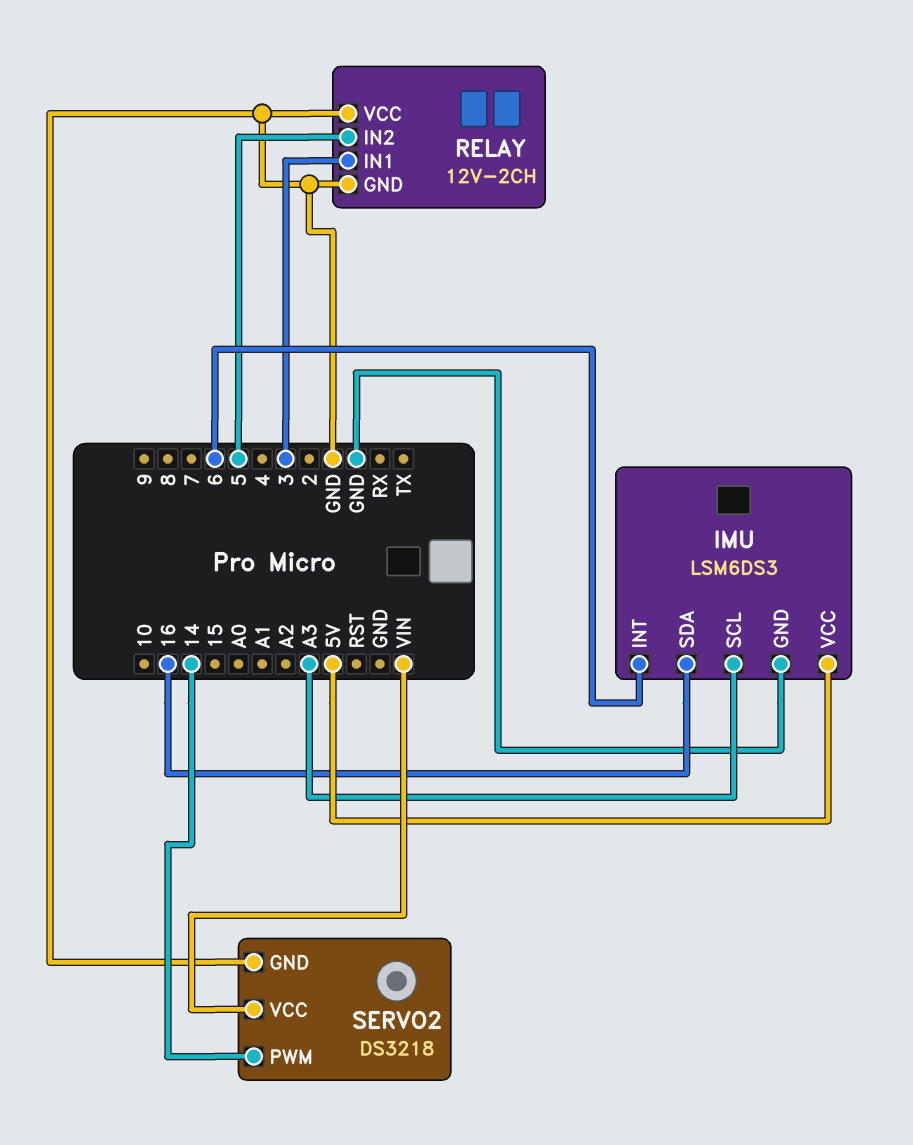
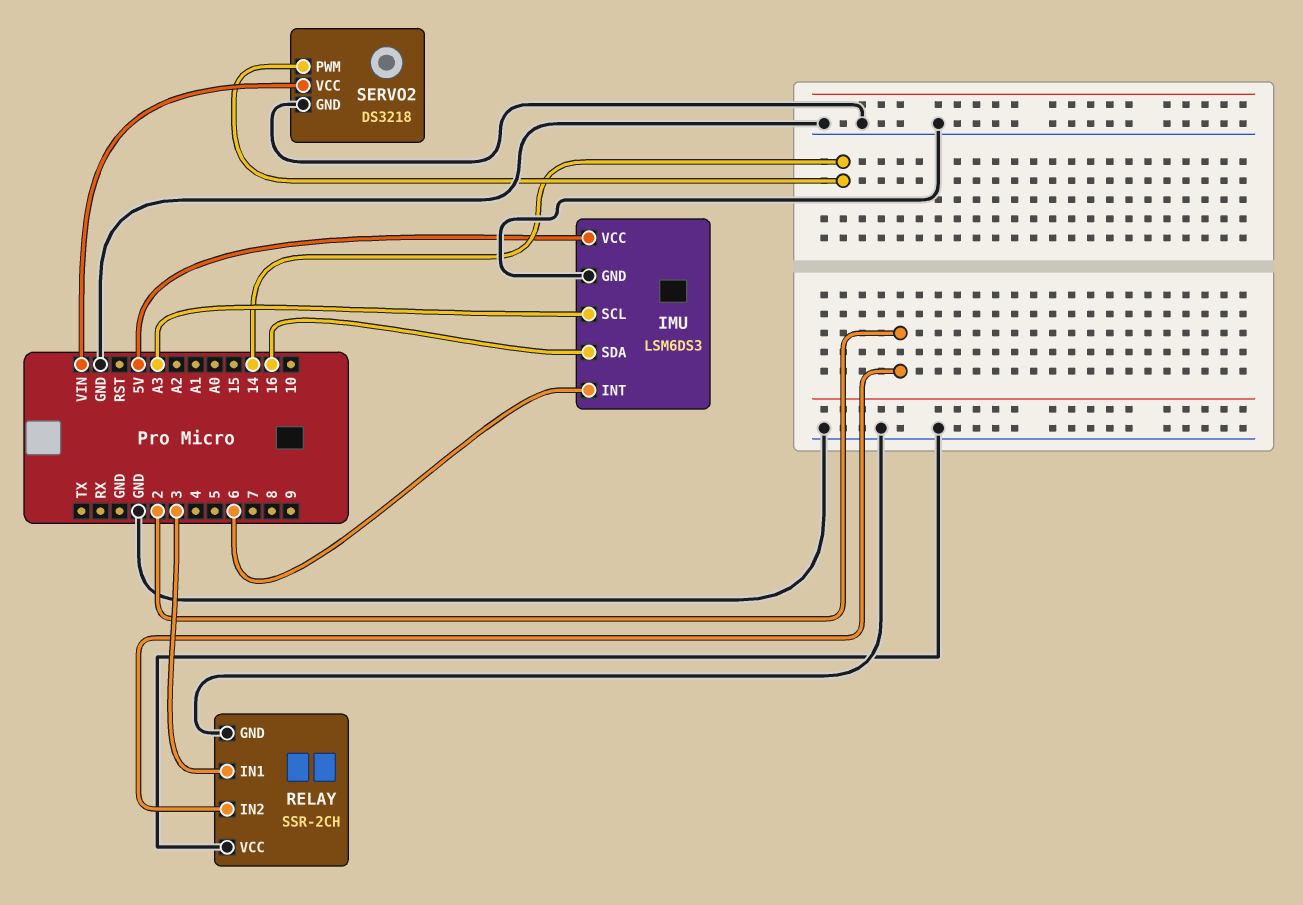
RELAY: 12V-2CH -> SSR-2CH
RELAY pin IN2: 5 -> 2

